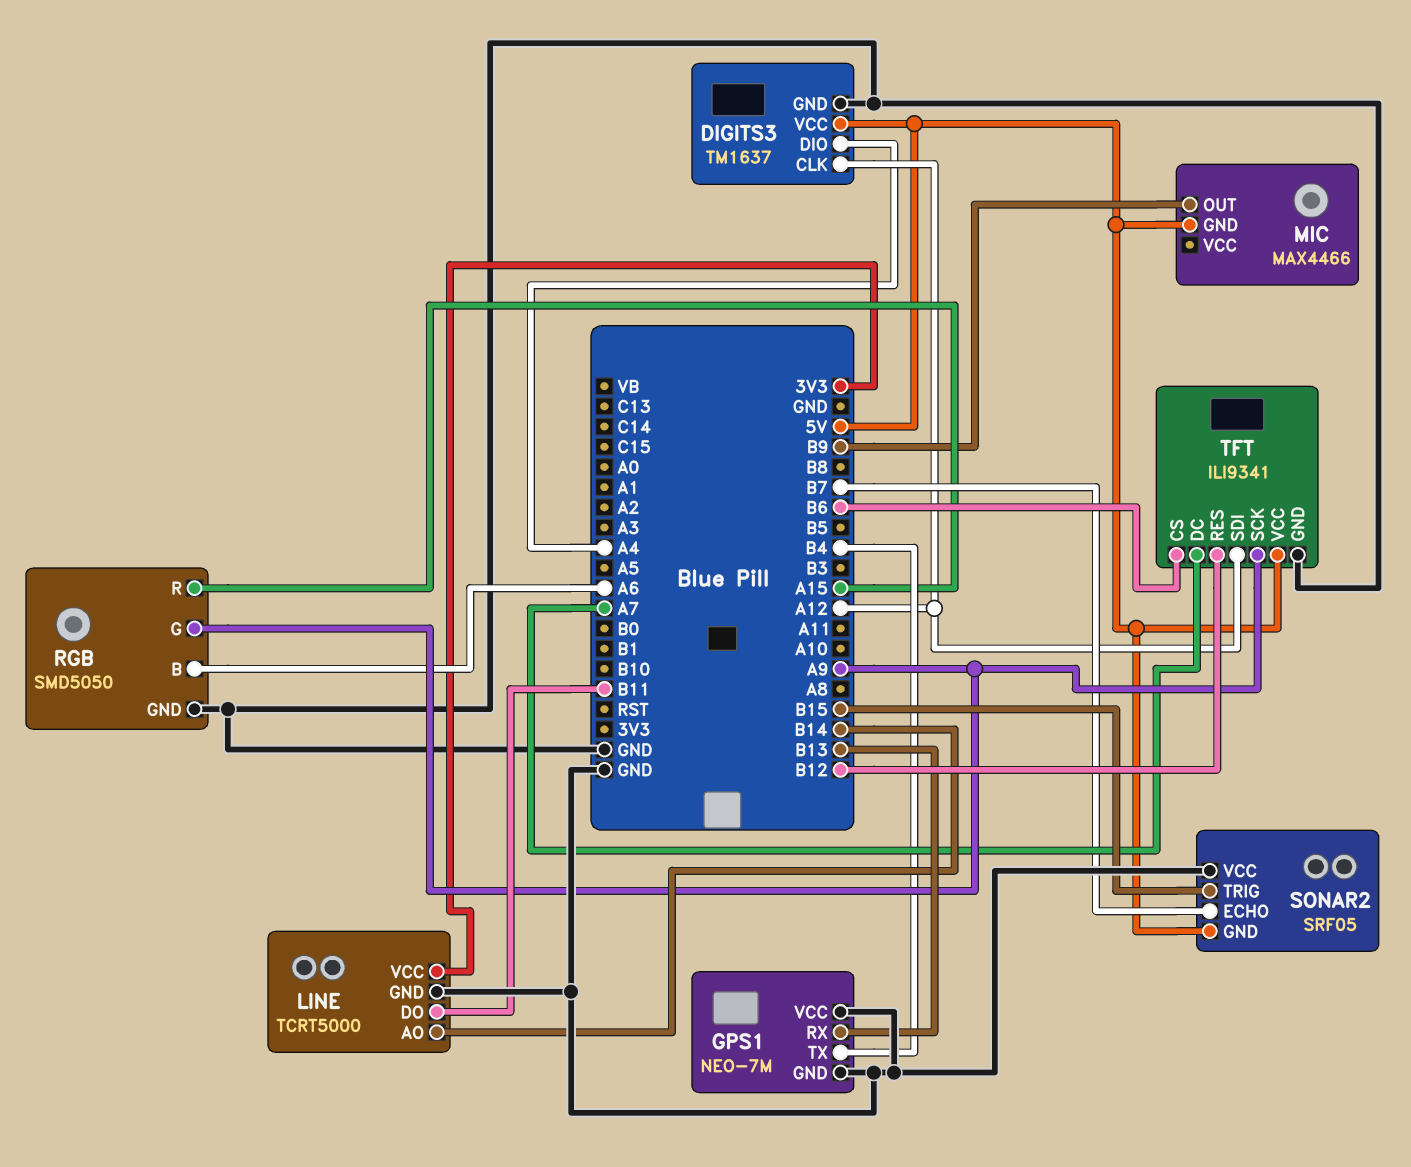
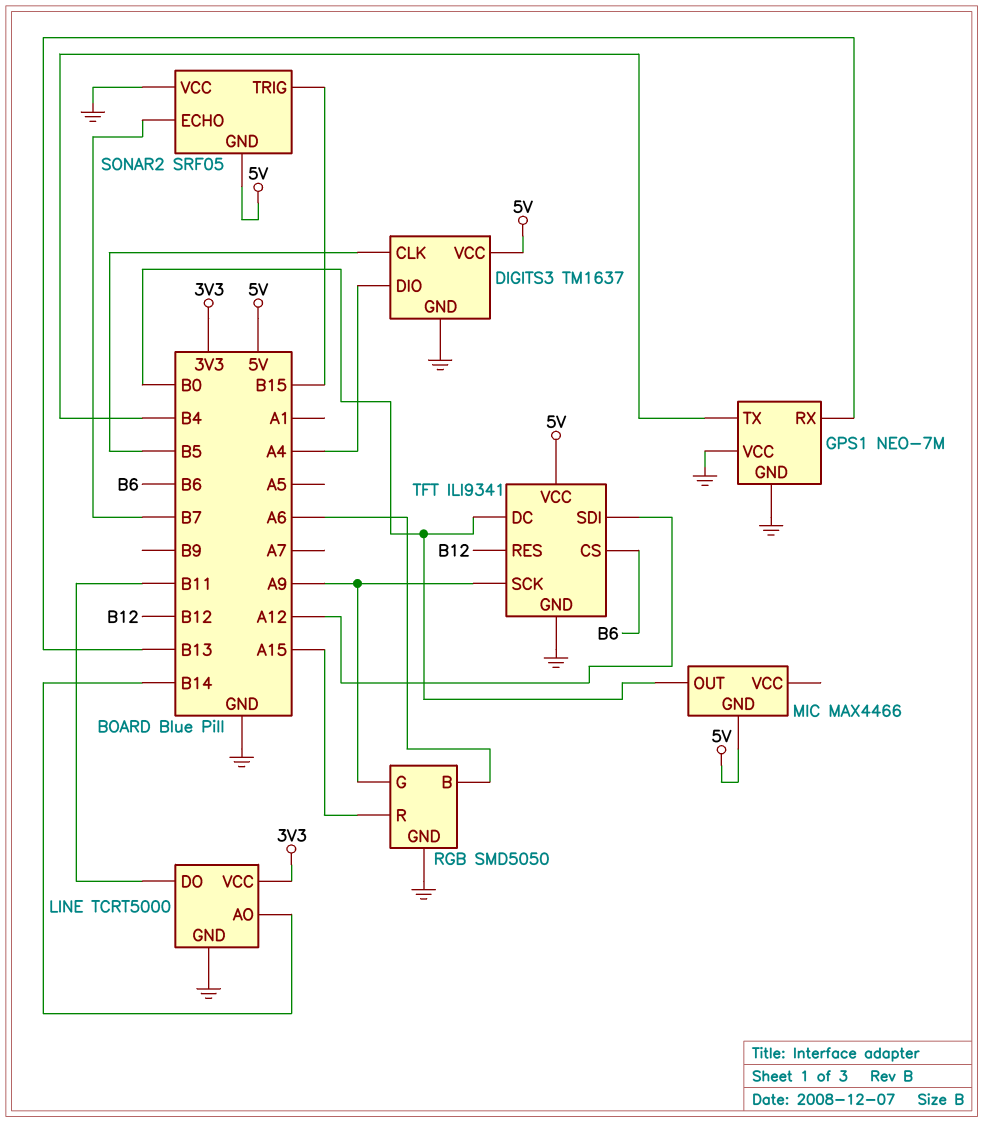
DIGITS3 pin CLK: A12 -> B5
MIC pin OUT: B9 -> B0
TFT pin DC: A7 -> B0

